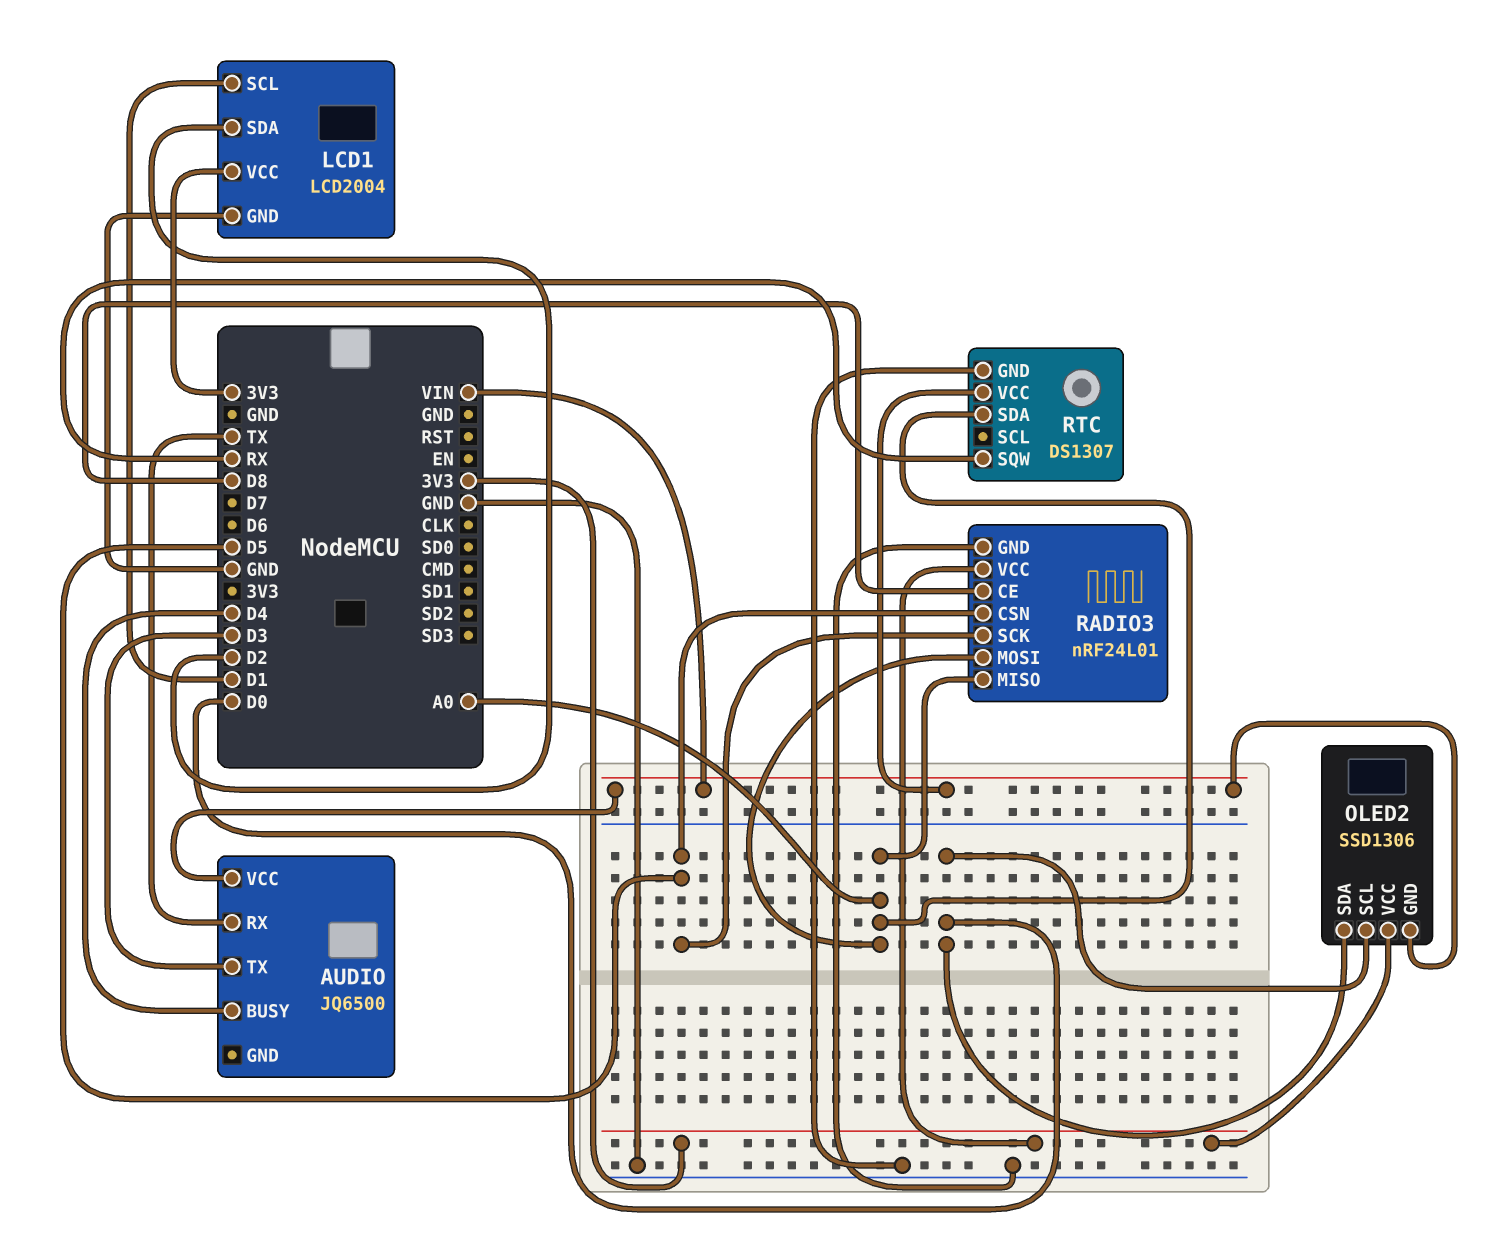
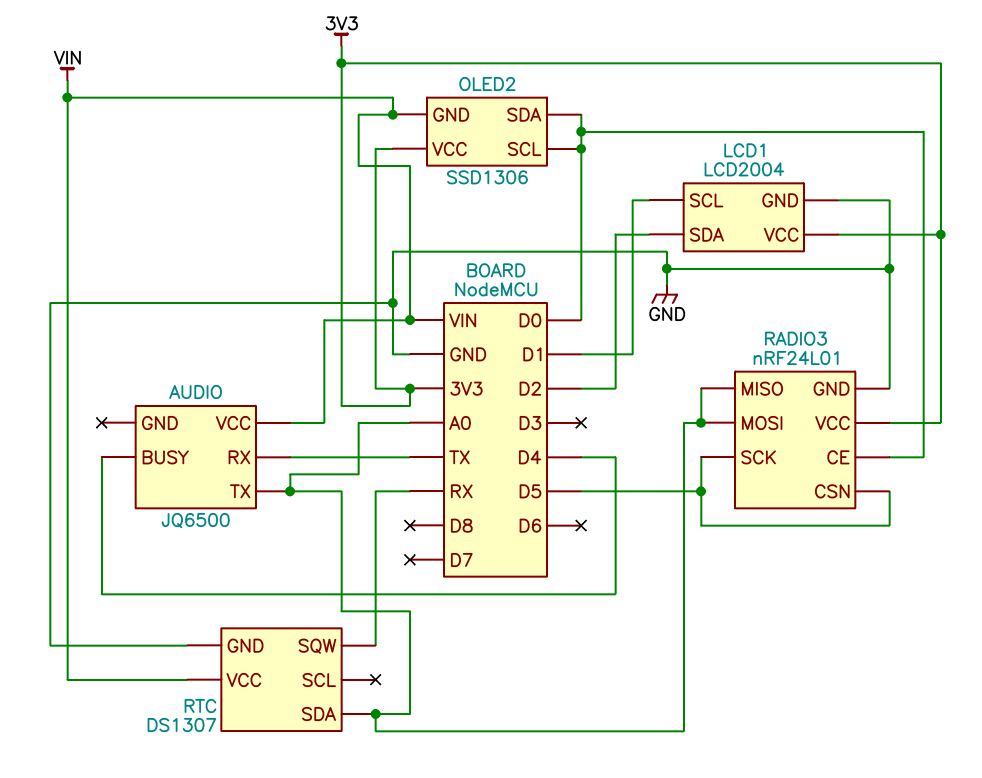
AUDIO pin TX: D3 -> A0
RADIO3 pin CE: D8 -> D0

